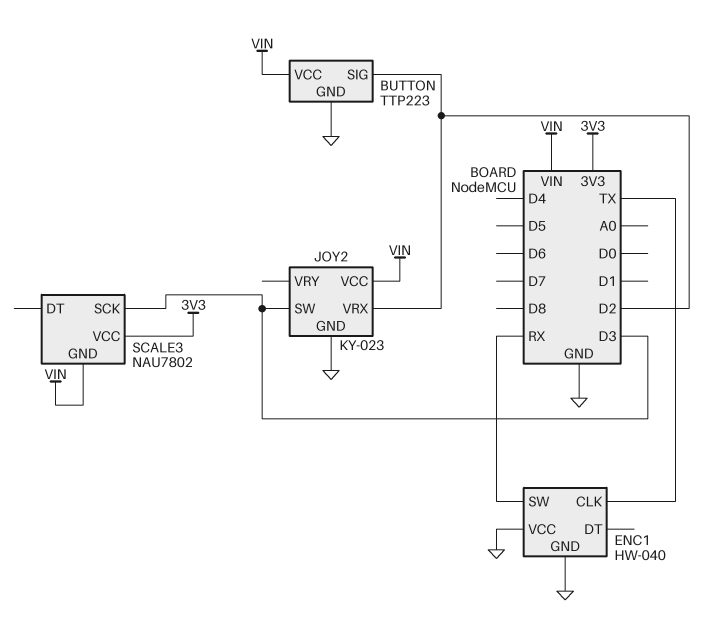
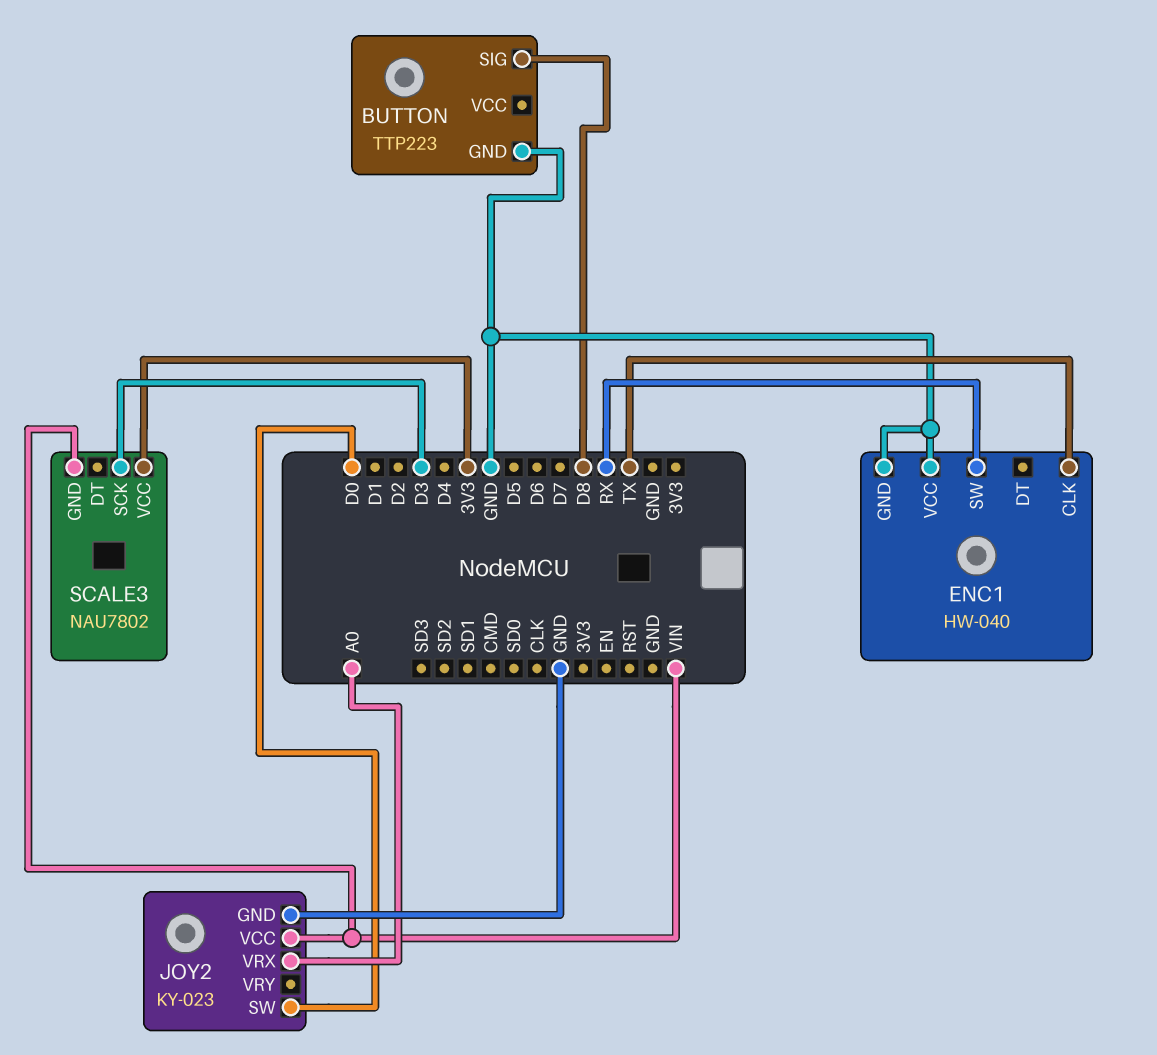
BUTTON pin SIG: D2 -> D8
BUTTON pin VCC: VIN -> none
JOY2 pin SW: D3 -> D0
JOY2 pin VRX: D2 -> A0

